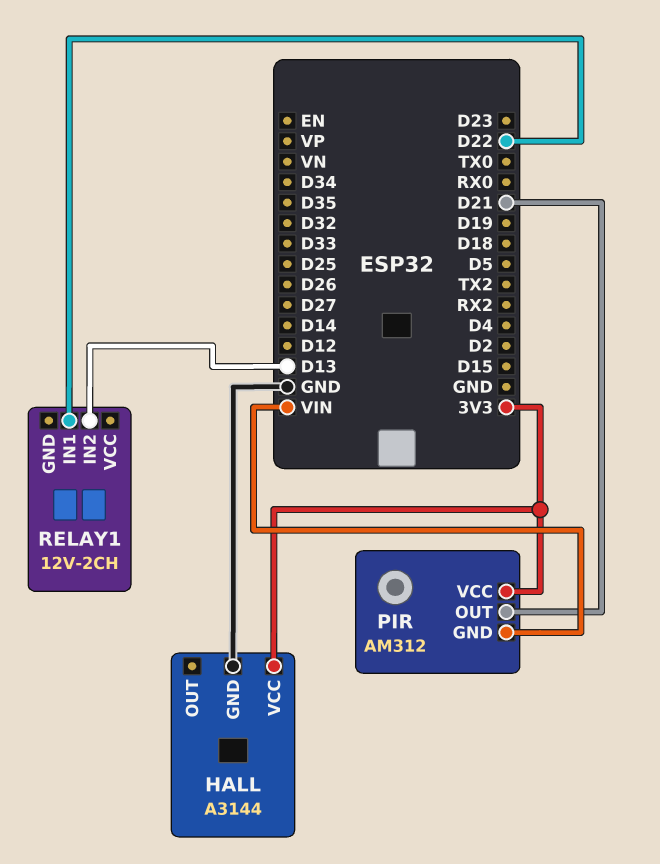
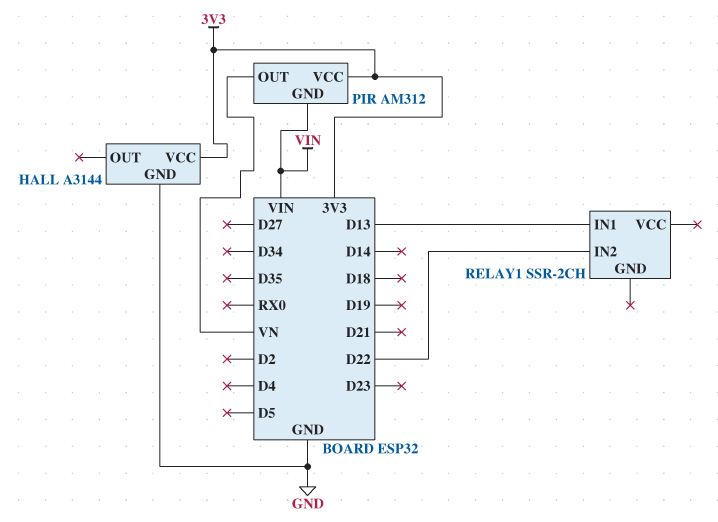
PIR pin OUT: D21 -> VN
RELAY1: 12V-2CH -> SSR-2CH
RELAY1 pin IN1: D22 -> D13
RELAY1 pin IN2: D13 -> D22

